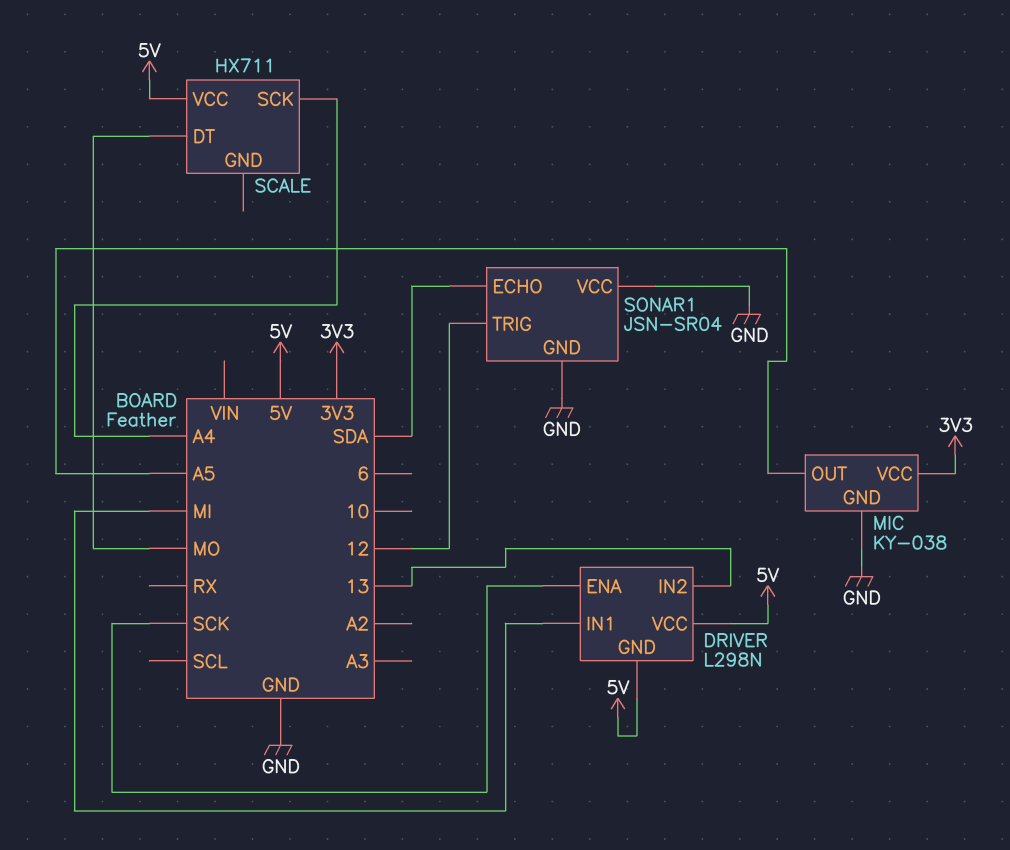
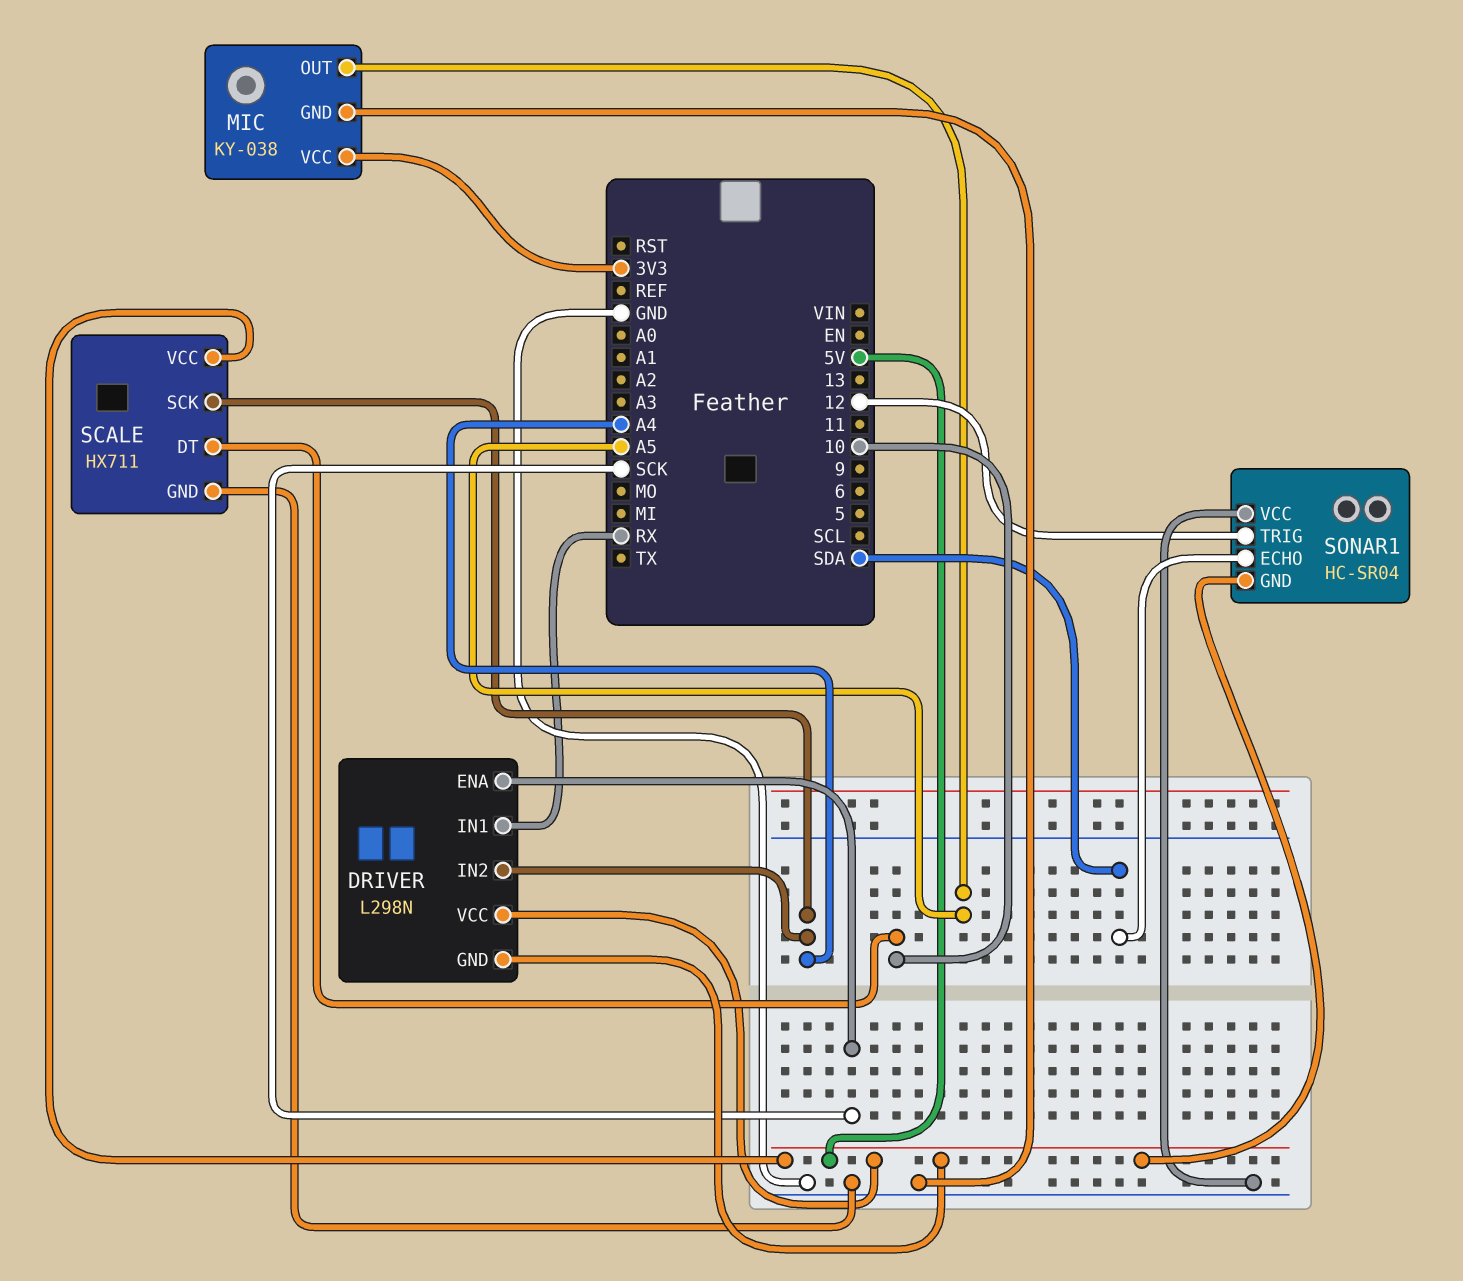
DRIVER pin IN1: MI -> RX
DRIVER pin IN2: 13 -> A4
SCALE pin DT: MO -> 10
SCALE pin GND: none -> GND
SONAR1: JSN-SR04 -> HC-SR04
SONAR1 pin GND: GND -> 5V

